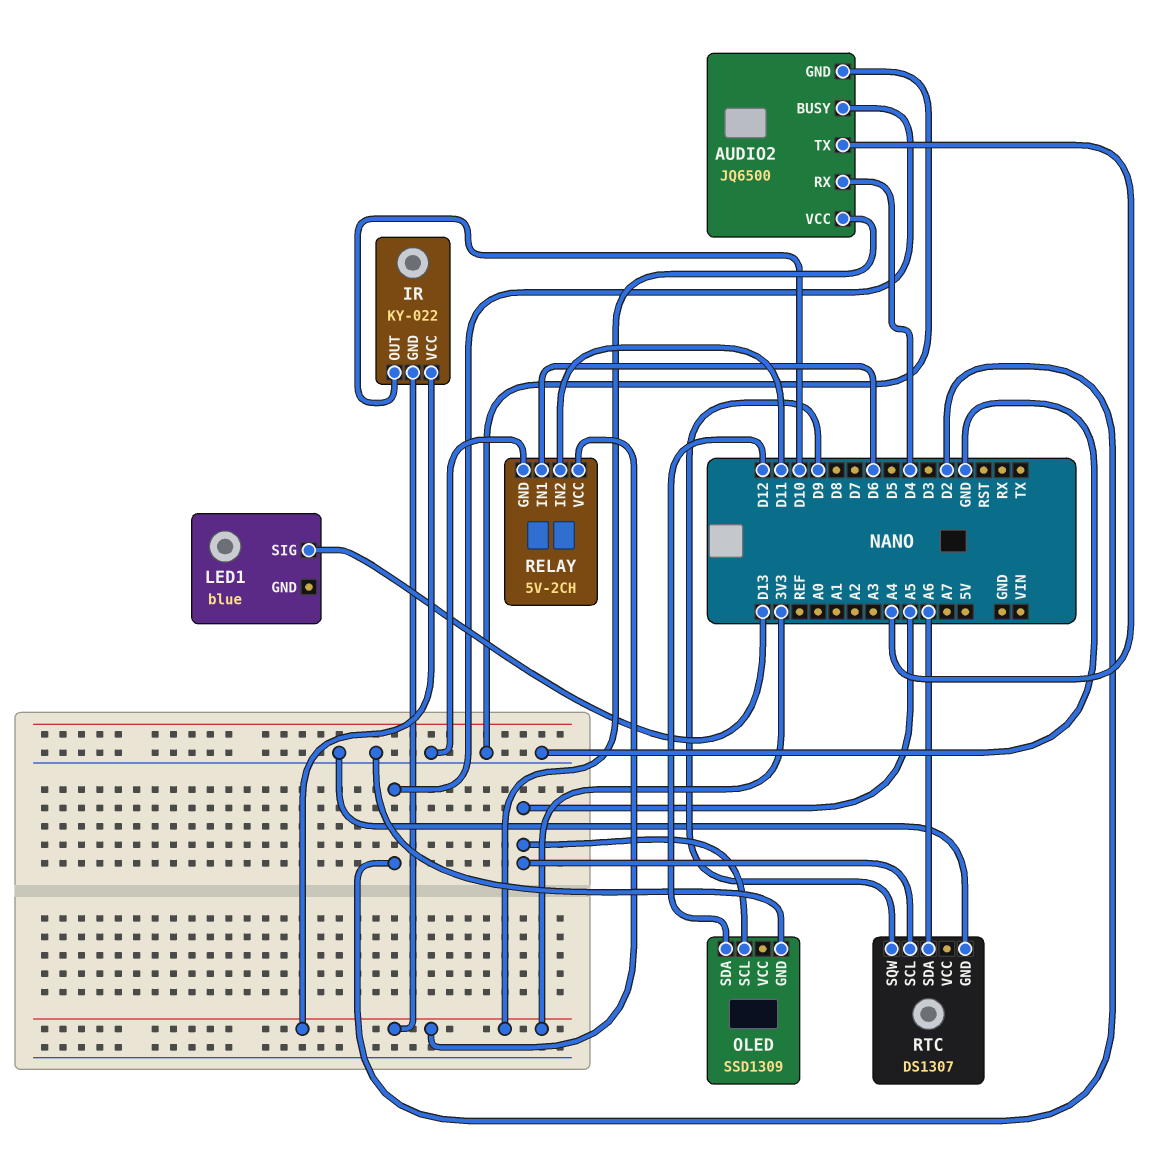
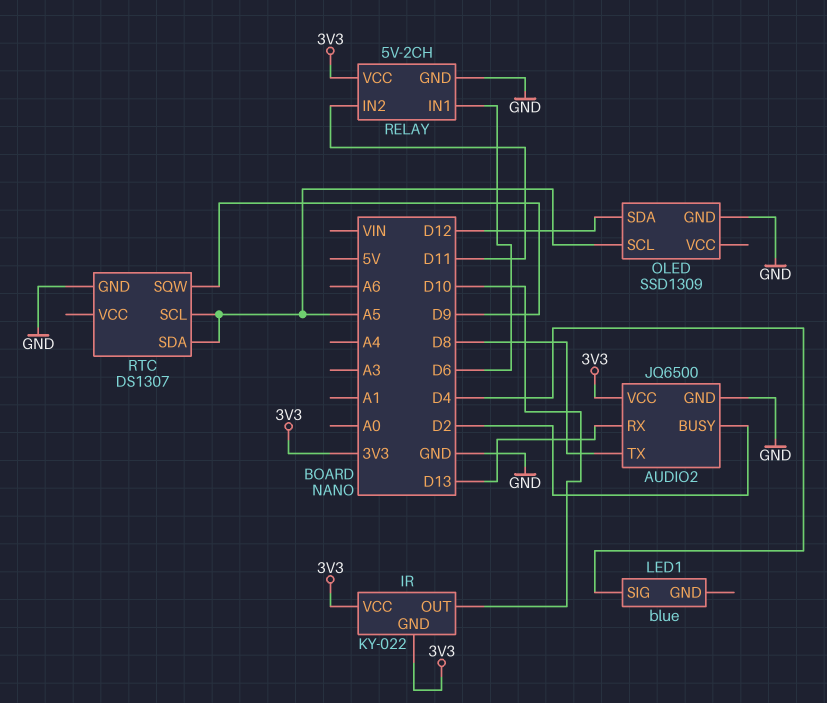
AUDIO2 pin RX: D4 -> D13
AUDIO2 pin TX: A4 -> D8
LED1 pin SIG: D13 -> D4
RTC pin SDA: A6 -> A5

